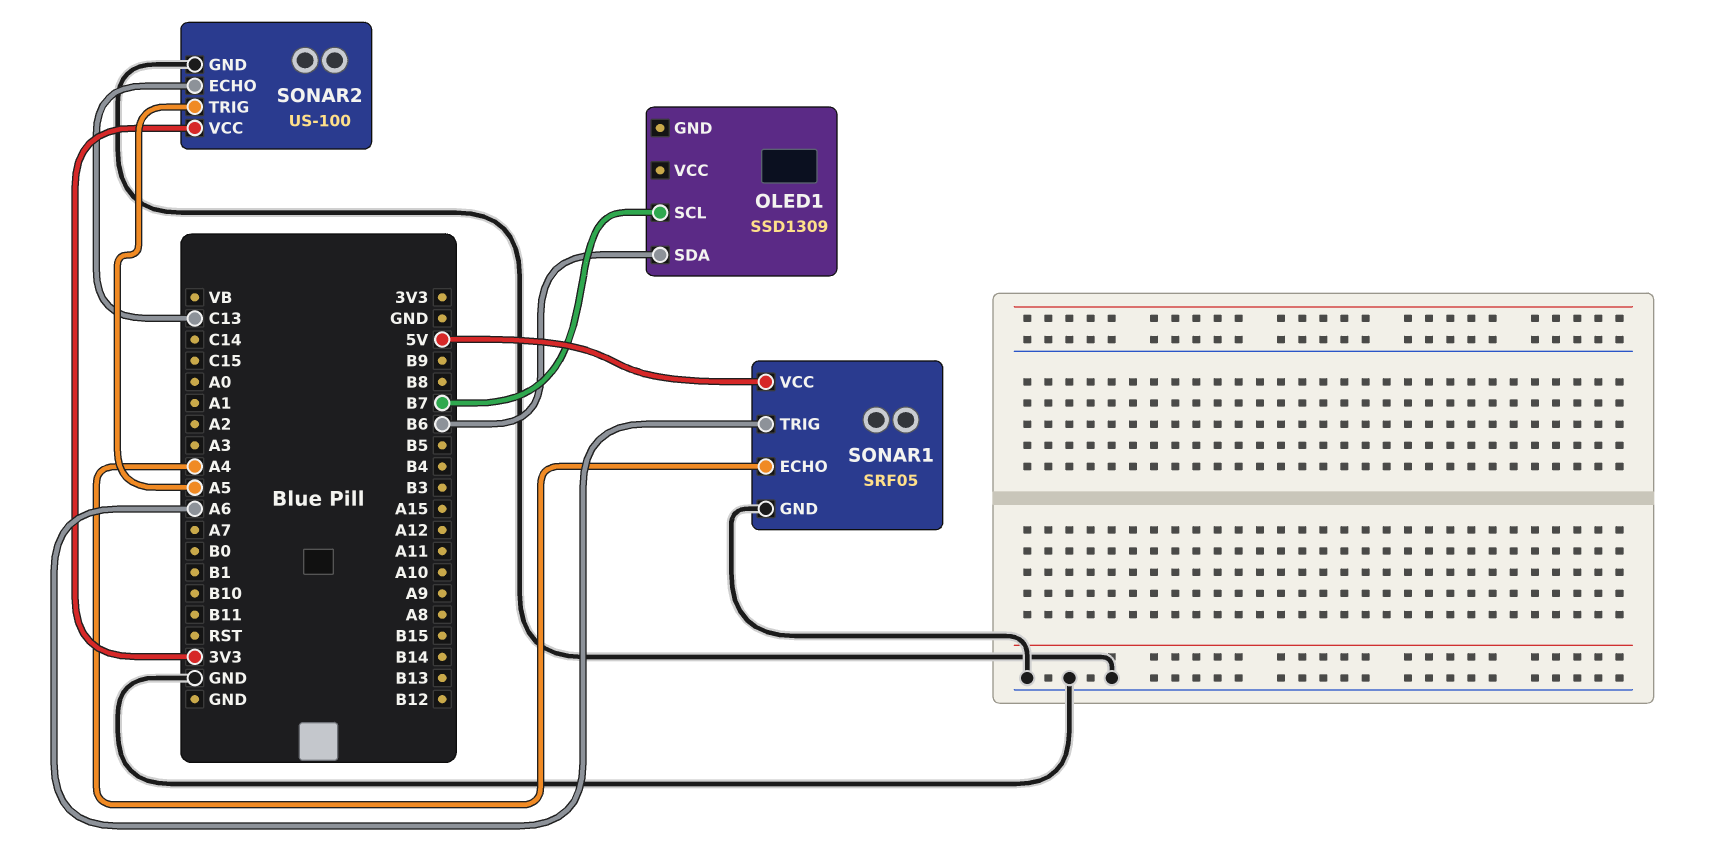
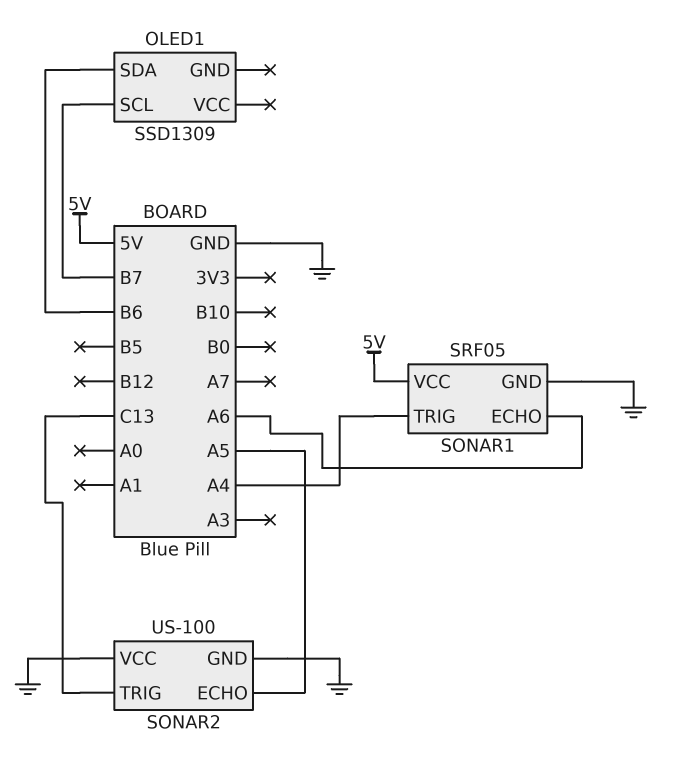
SONAR1 pin ECHO: A4 -> A6
SONAR1 pin TRIG: A6 -> A4
SONAR2 pin ECHO: C13 -> A5
SONAR2 pin TRIG: A5 -> C13
SONAR2 pin VCC: 3V3 -> GND

